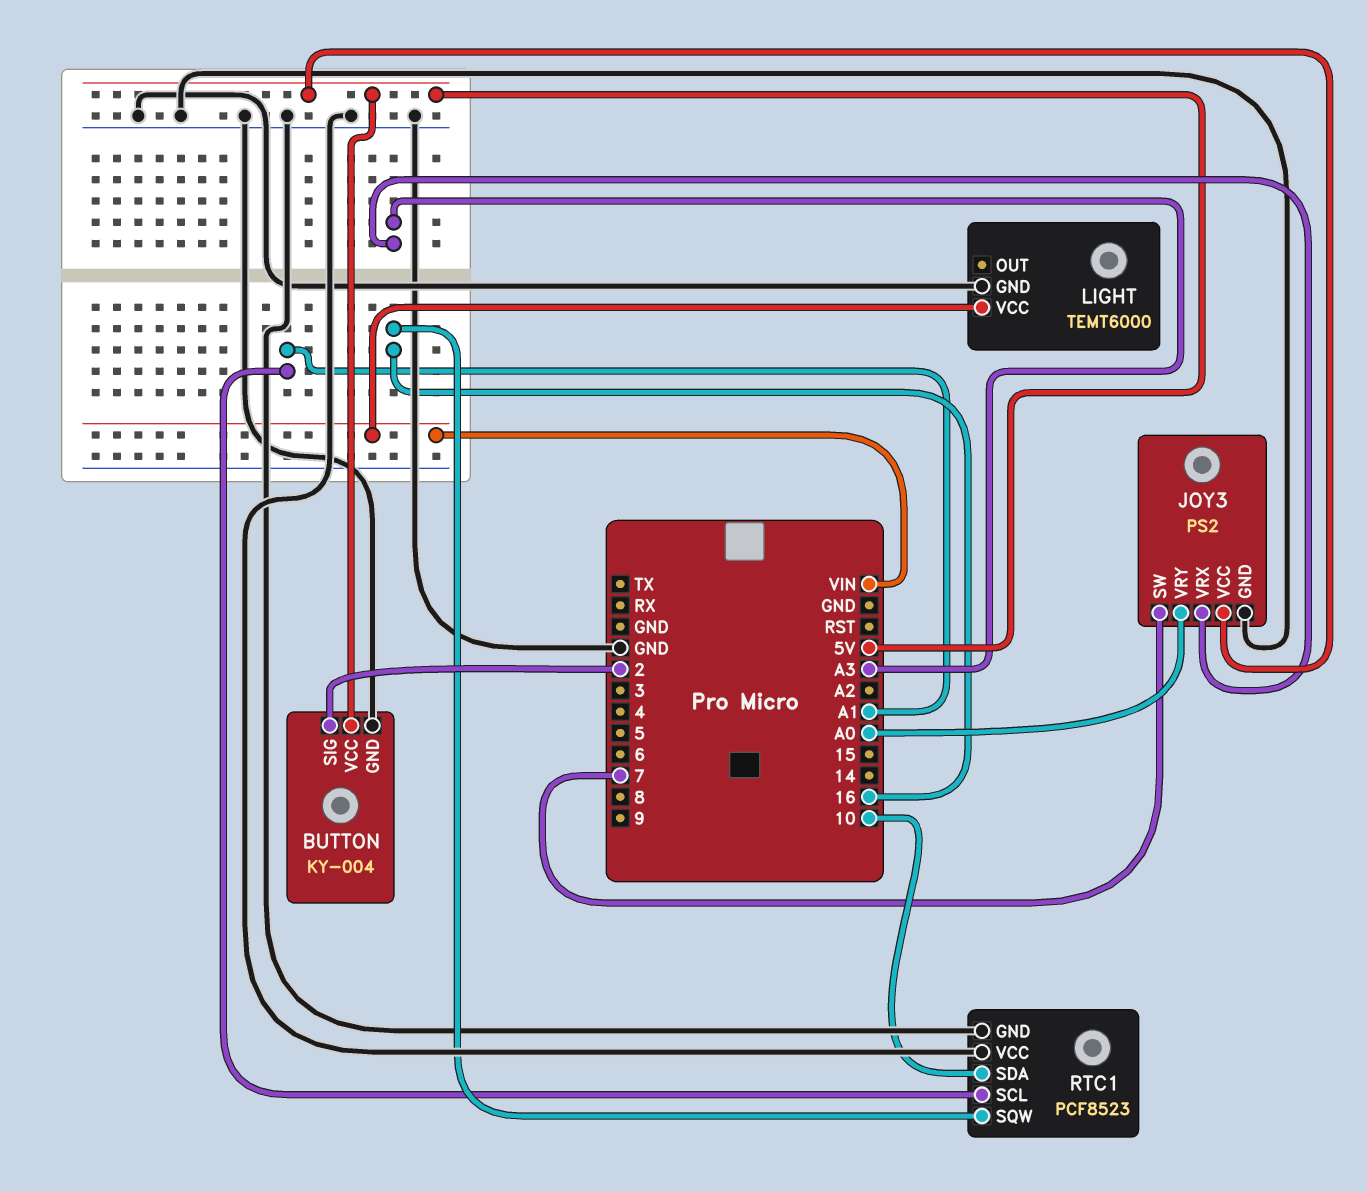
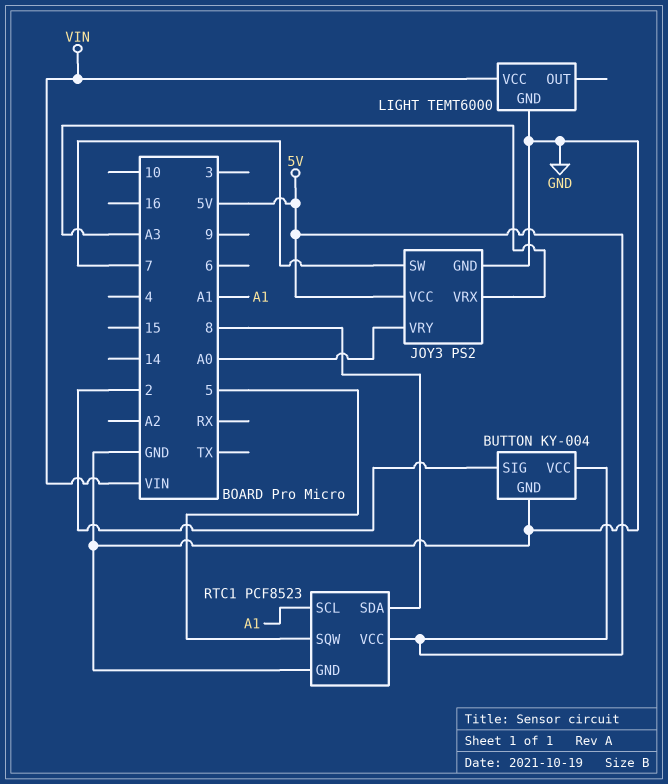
RTC1 pin SDA: 10 -> 8
RTC1 pin SQW: 16 -> 5
RTC1 pin VCC: GND -> 5V

